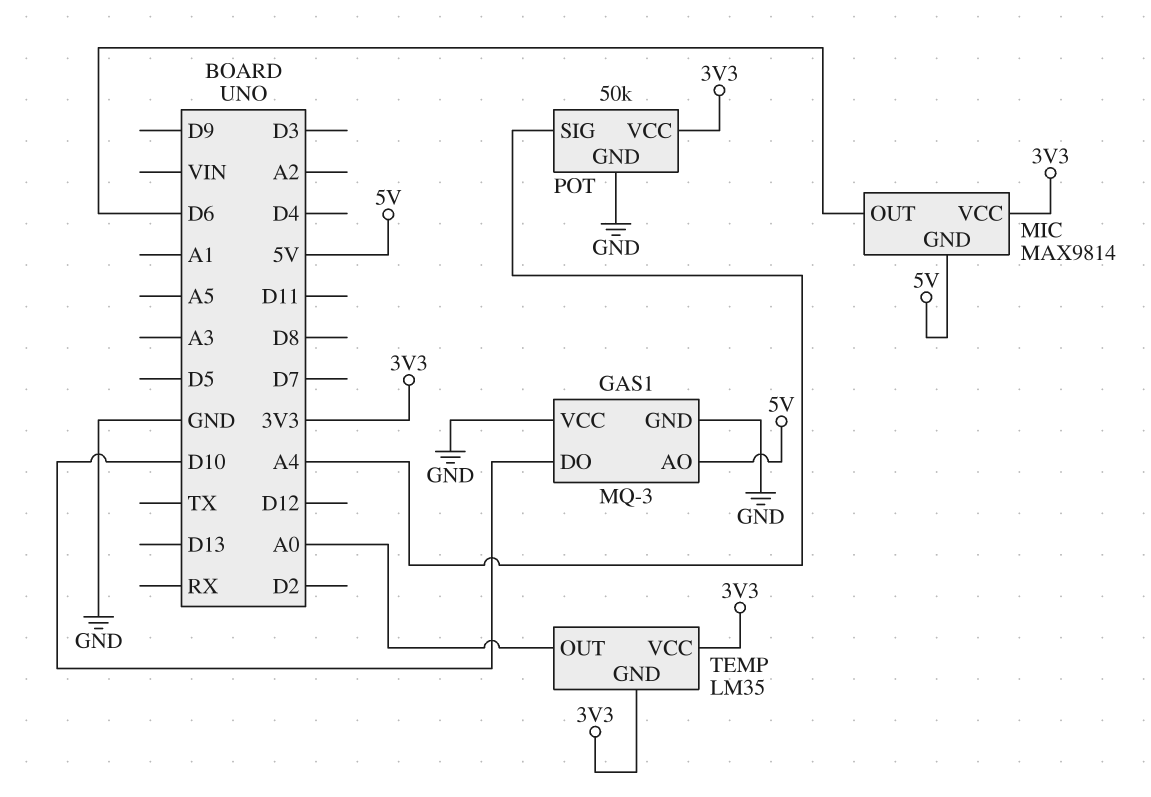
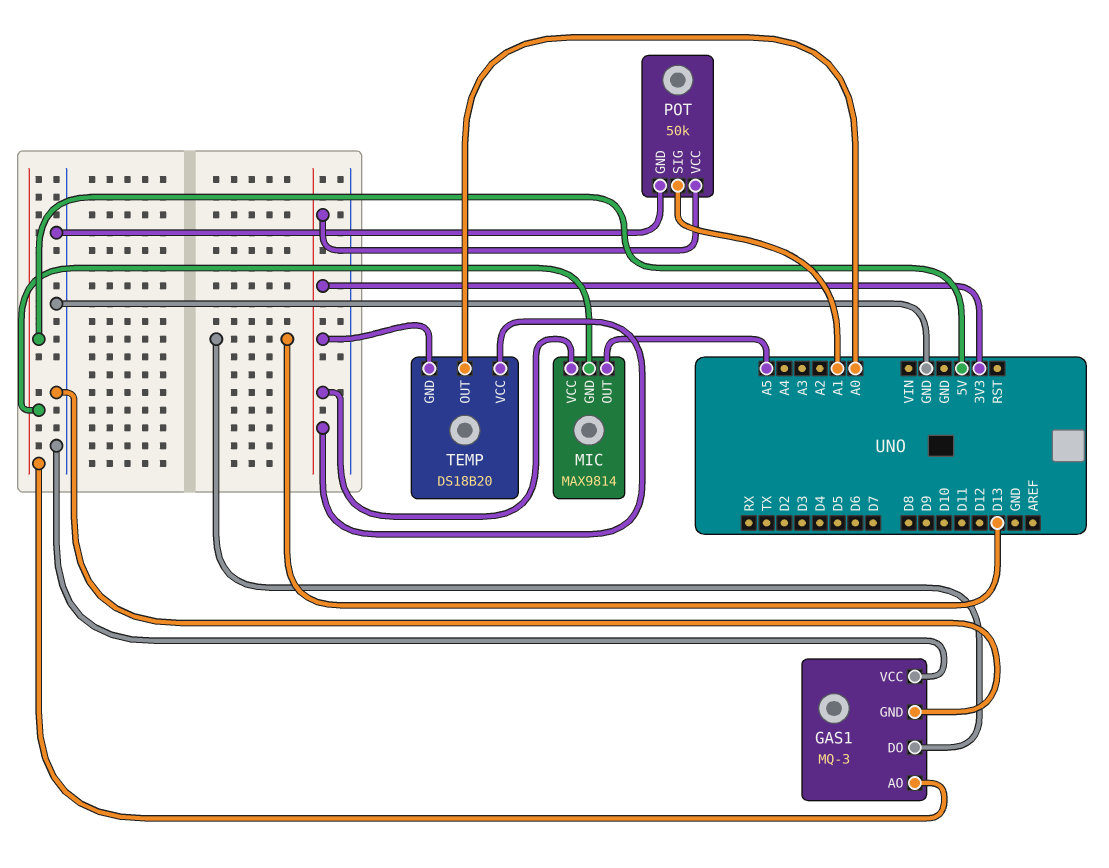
GAS1 pin DO: D10 -> D13
MIC pin OUT: D6 -> A5
POT pin SIG: A4 -> A1
TEMP: LM35 -> DS18B20

